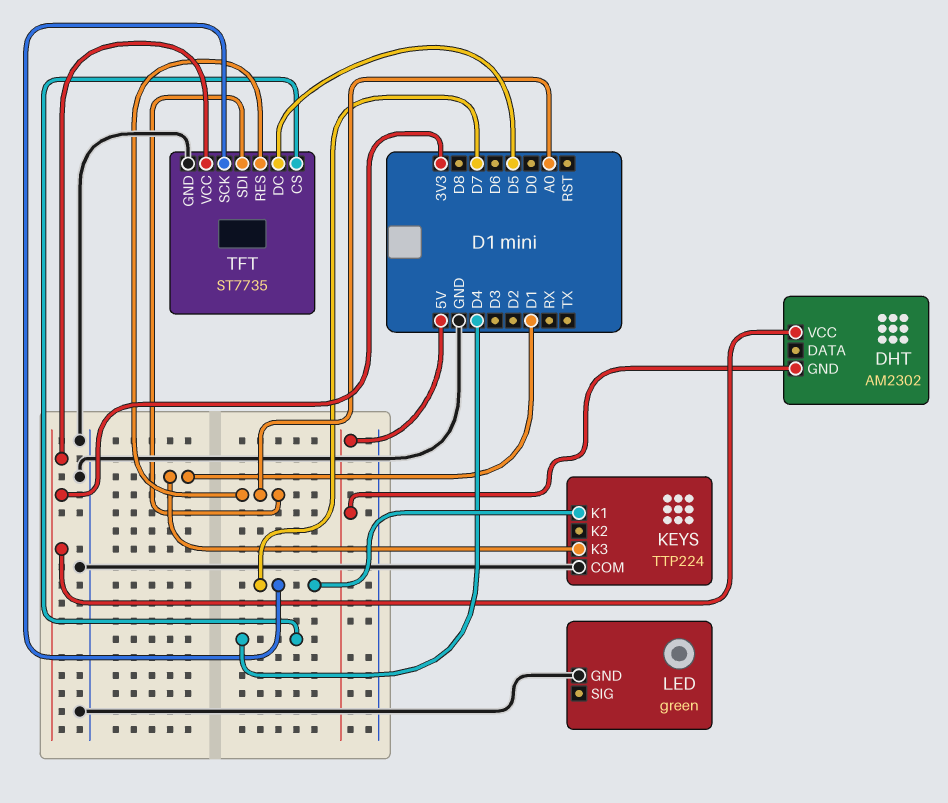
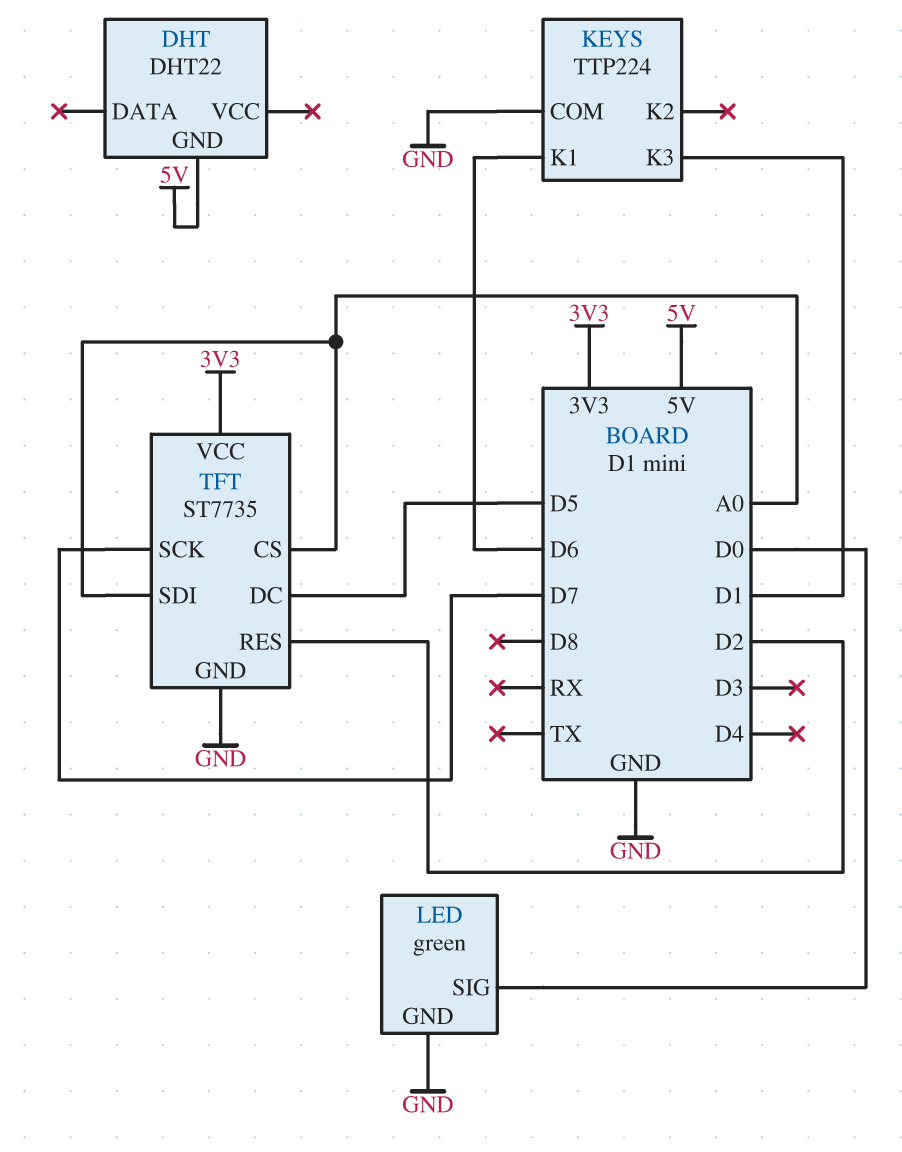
DHT: AM2302 -> DHT22
DHT pin VCC: 3V3 -> none
KEYS pin K1: D7 -> D6
LED pin SIG: none -> D0
TFT pin CS: D4 -> A0
TFT pin RES: A0 -> D2

